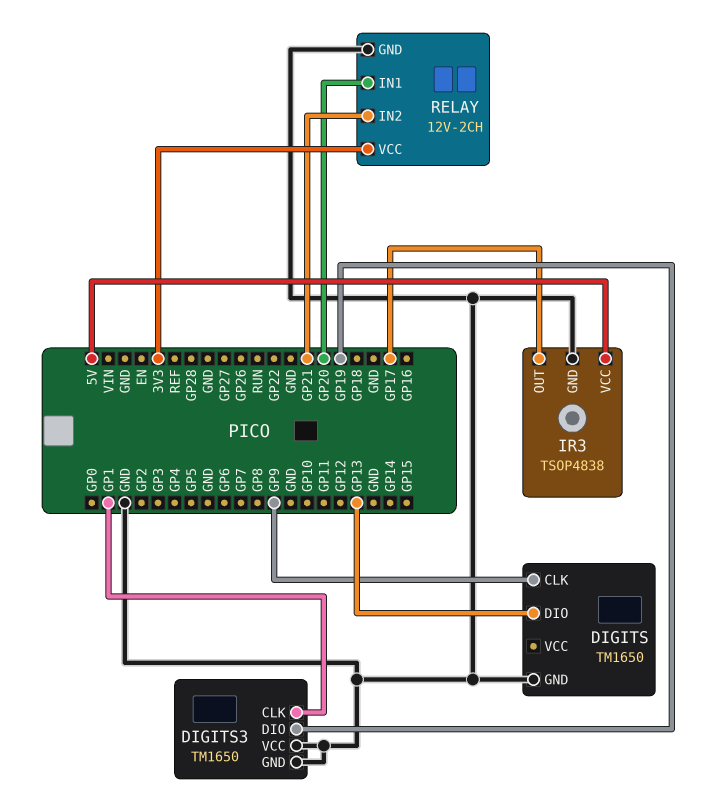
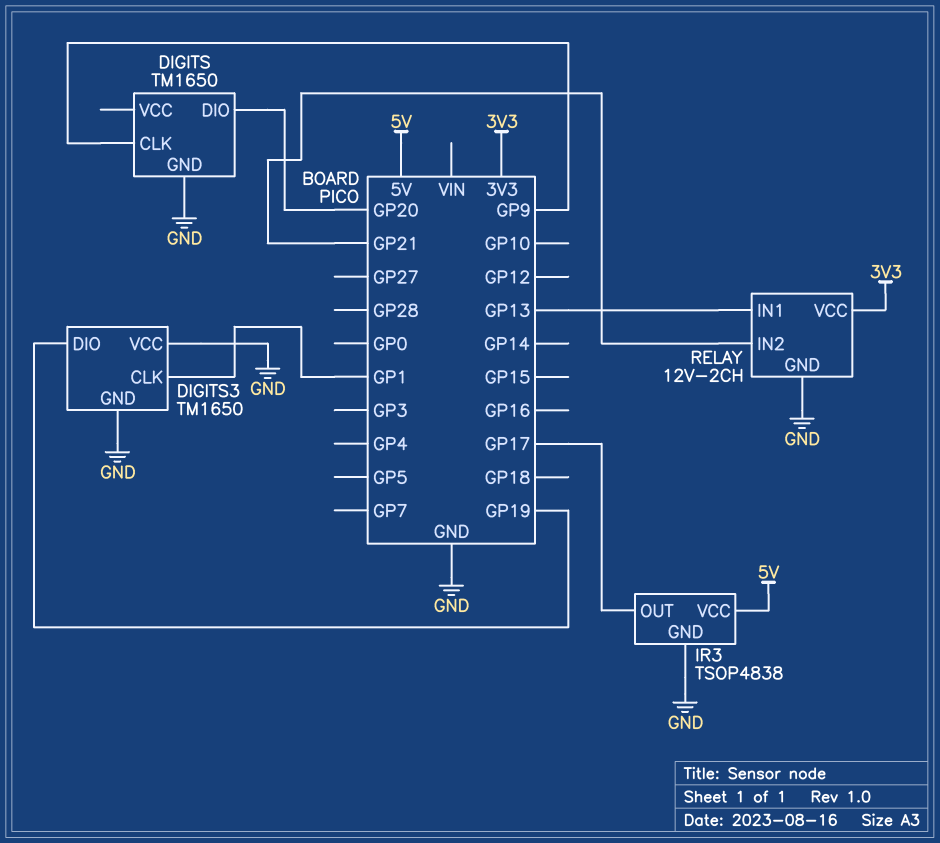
DIGITS pin DIO: GP13 -> GP20
RELAY pin IN1: GP20 -> GP13

